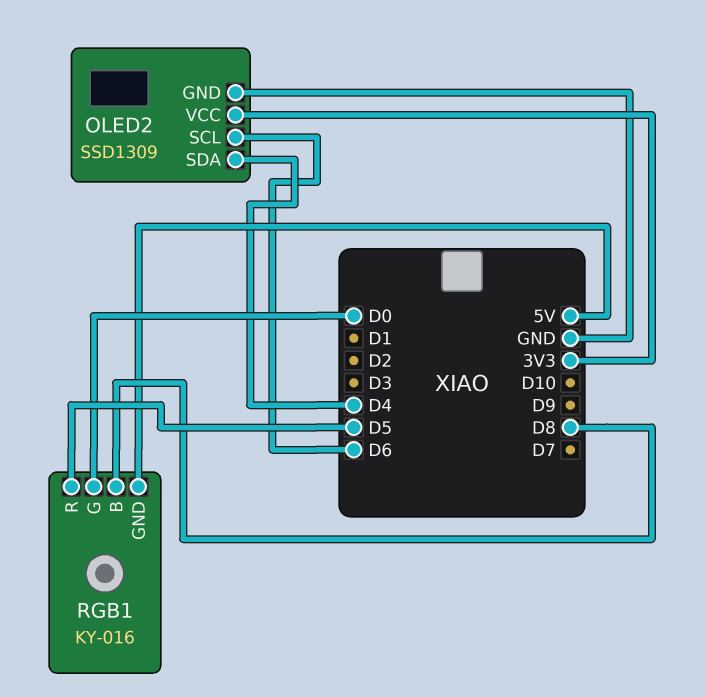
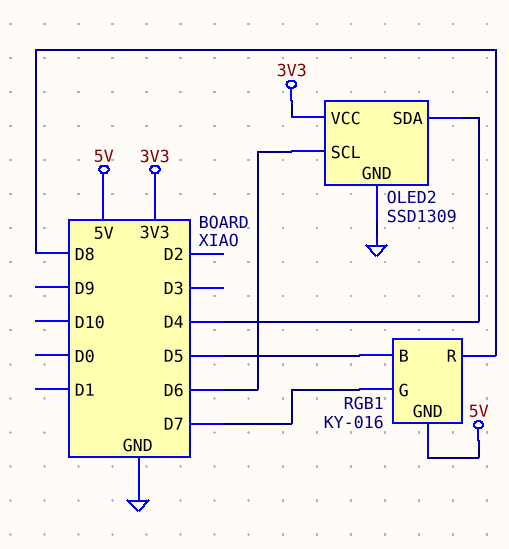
RGB1 pin B: D8 -> D5
RGB1 pin G: D0 -> D7
RGB1 pin R: D5 -> D8

